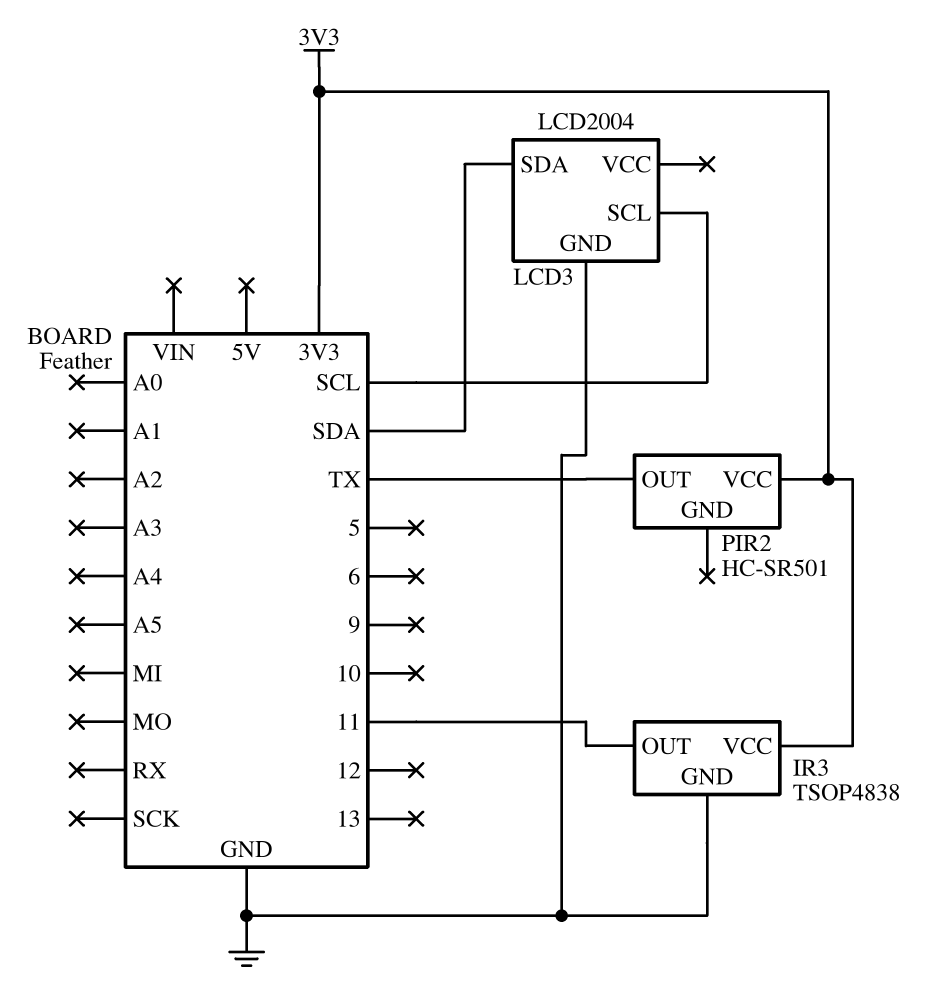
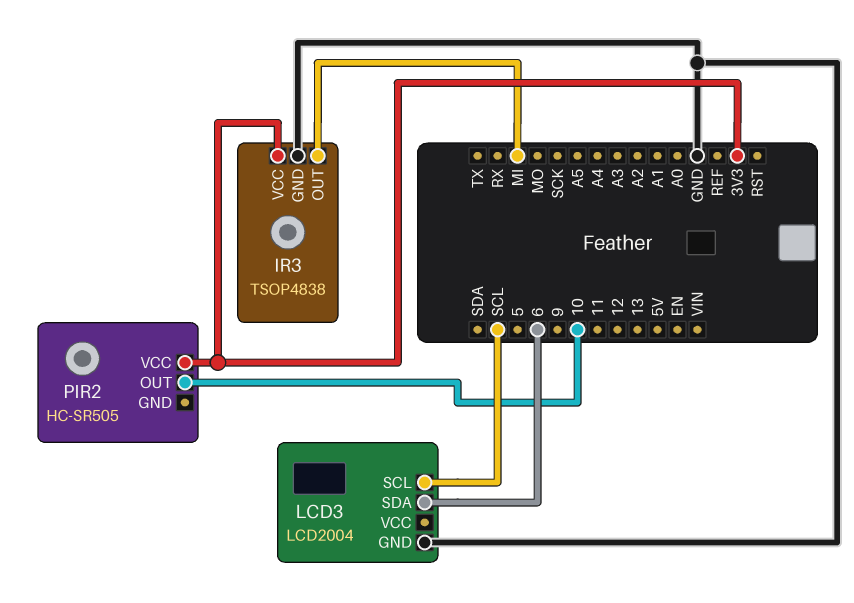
IR3 pin OUT: 11 -> MI
LCD3 pin SDA: SDA -> 6
PIR2: HC-SR501 -> HC-SR505
PIR2 pin OUT: TX -> 10

